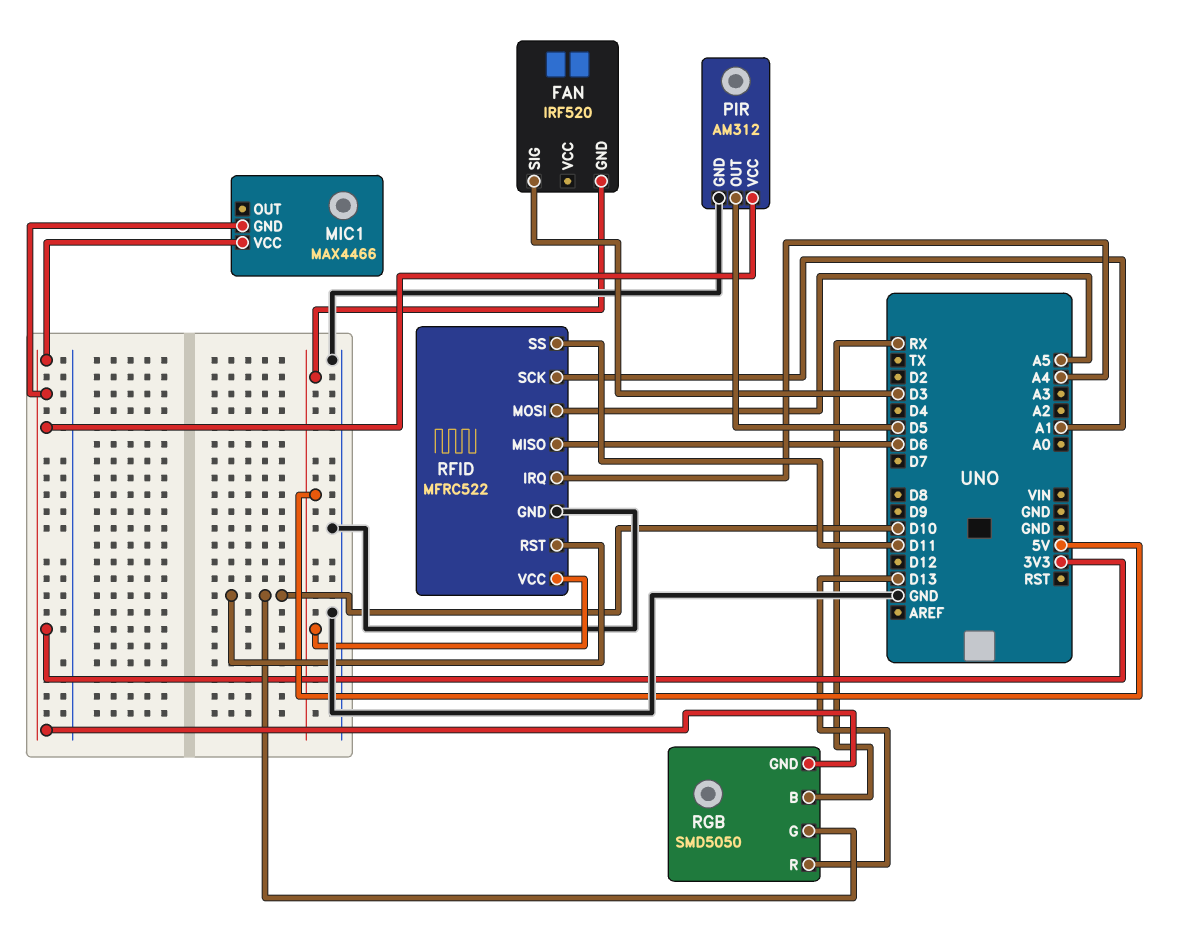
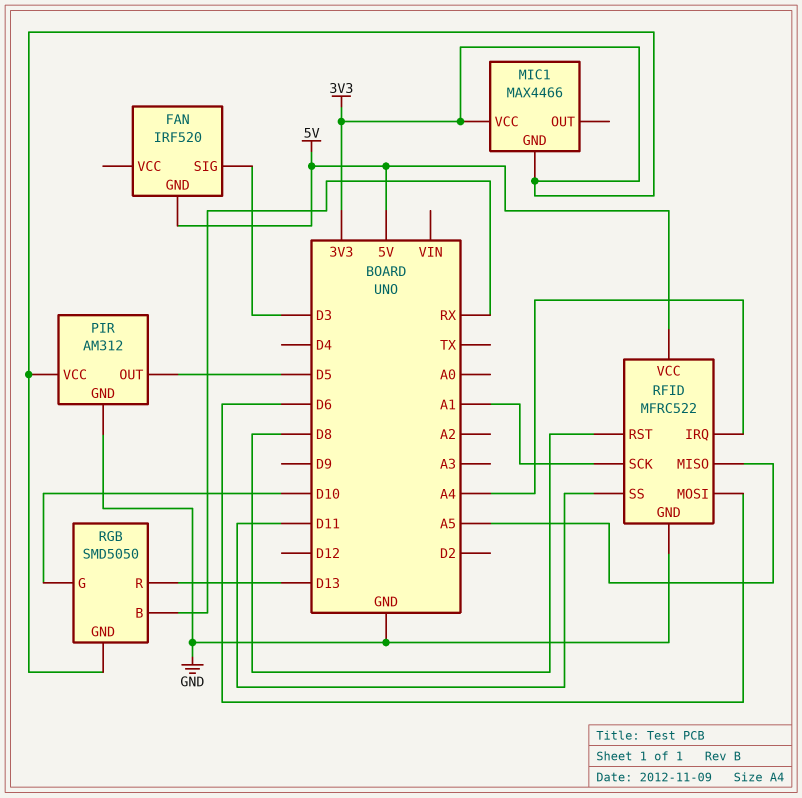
RFID pin MISO: D6 -> A5
RFID pin MOSI: A5 -> D6
RFID pin RST: D10 -> D8

